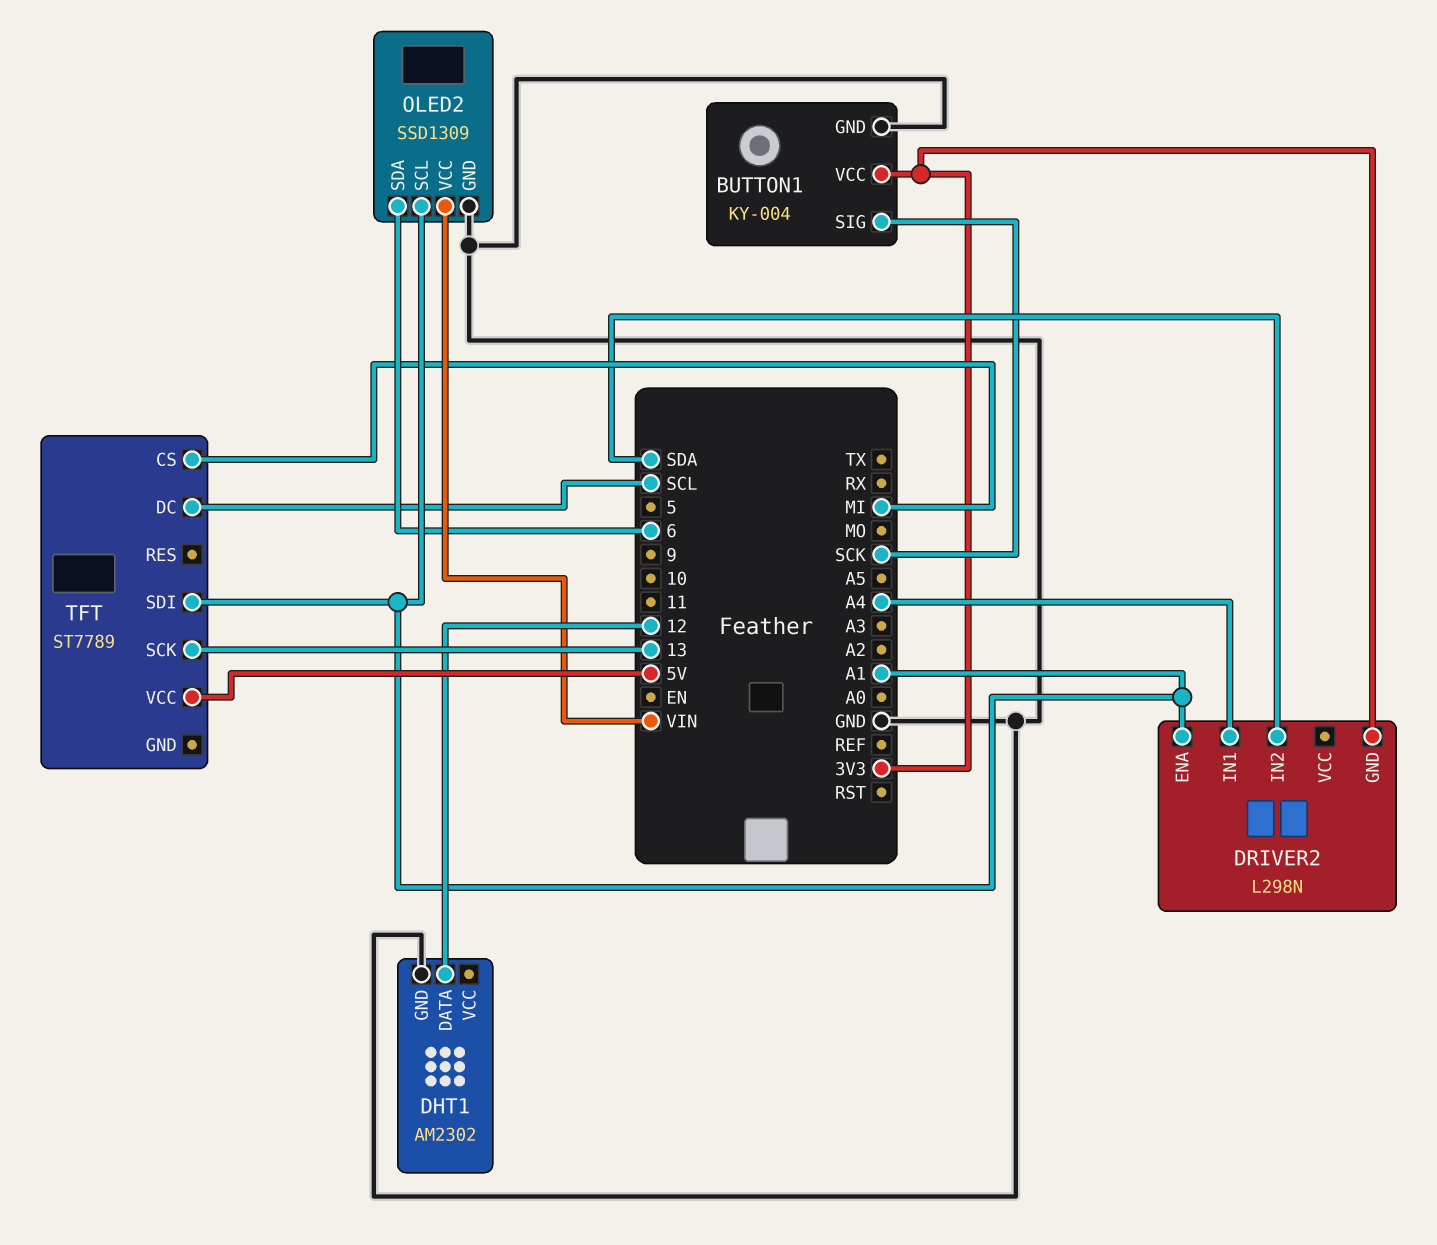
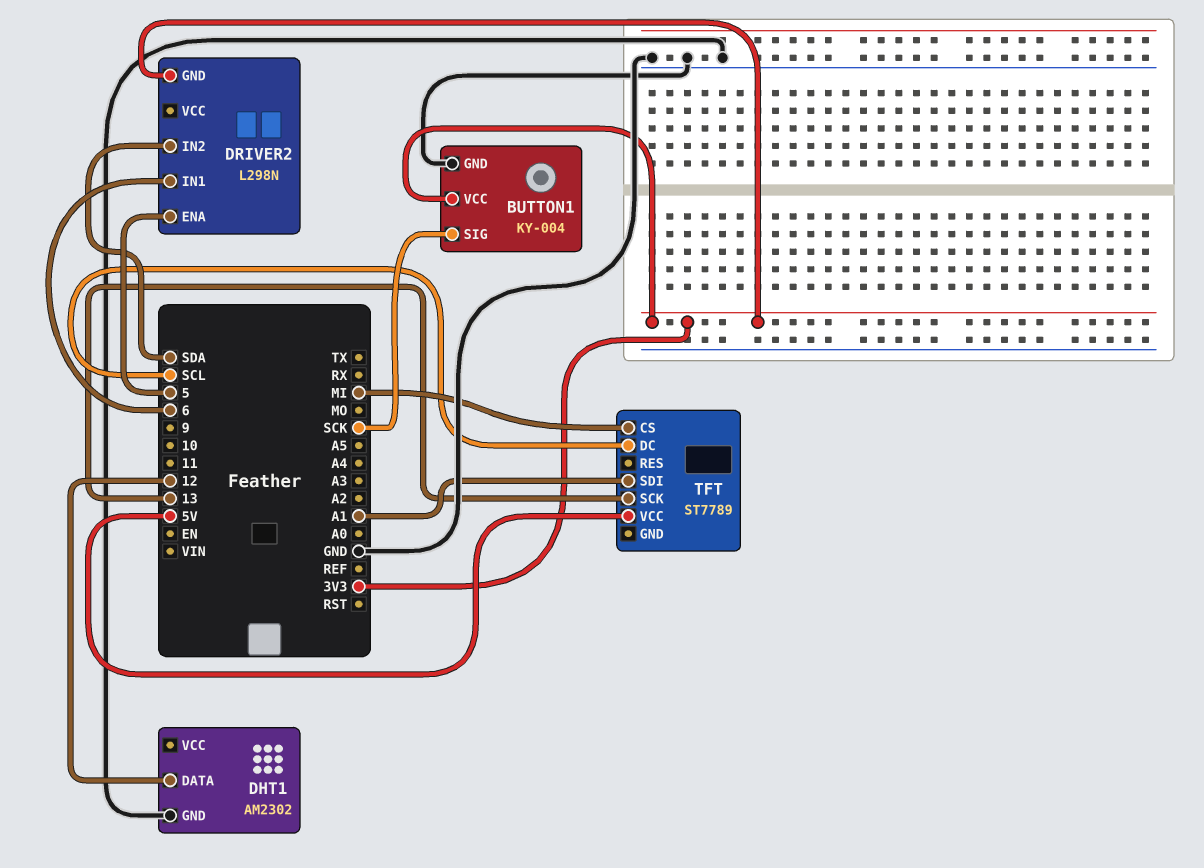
DRIVER2 pin ENA: A1 -> 5
DRIVER2 pin IN1: A4 -> 6
OLED2: SSD1309 -> none
OLED2 pin GND: GND -> none
OLED2 pin SCL: A1 -> none
OLED2 pin SDA: 6 -> none
OLED2 pin VCC: VIN -> none

